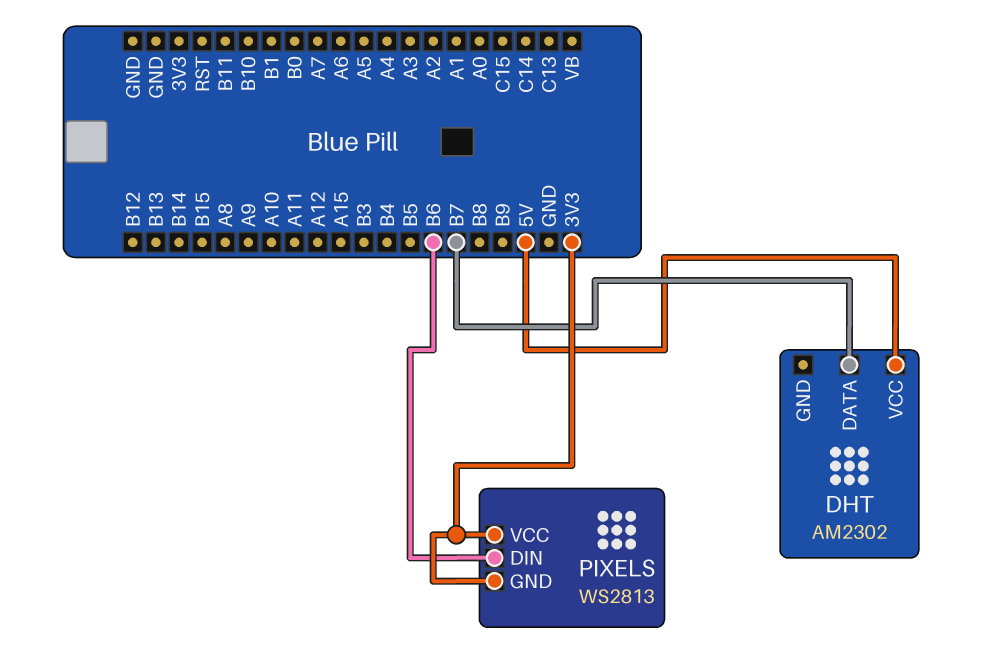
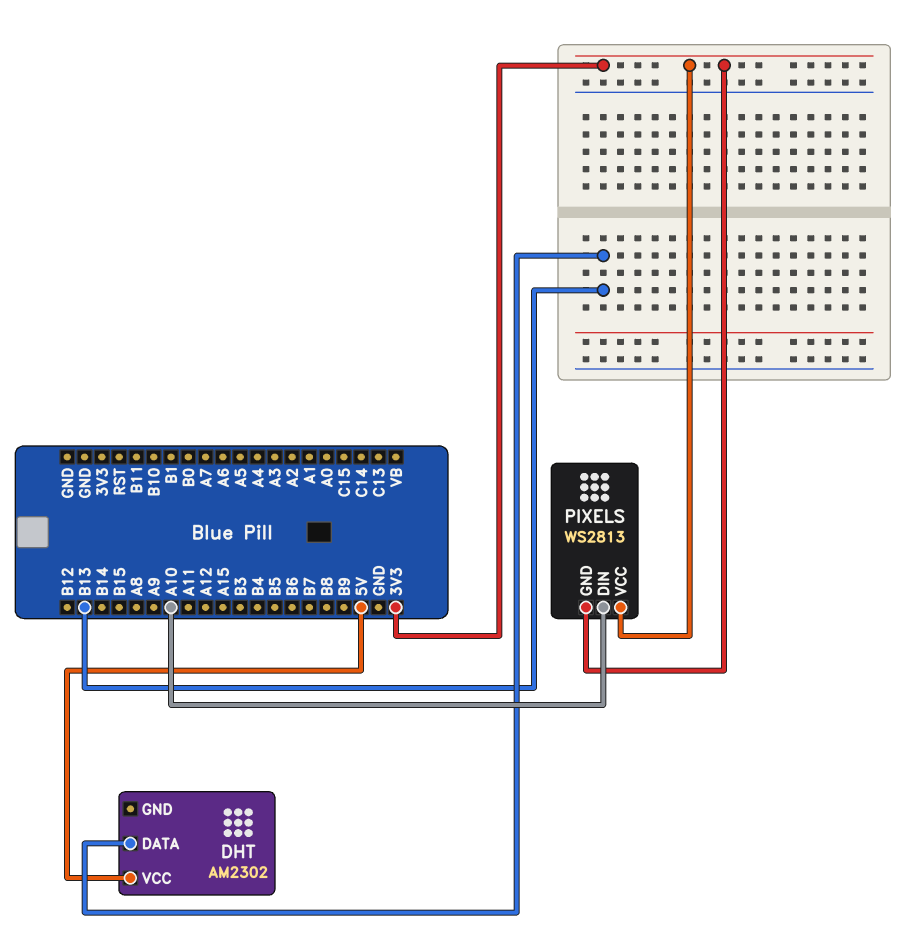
DHT pin DATA: B7 -> B13
PIXELS pin DIN: B6 -> A10

